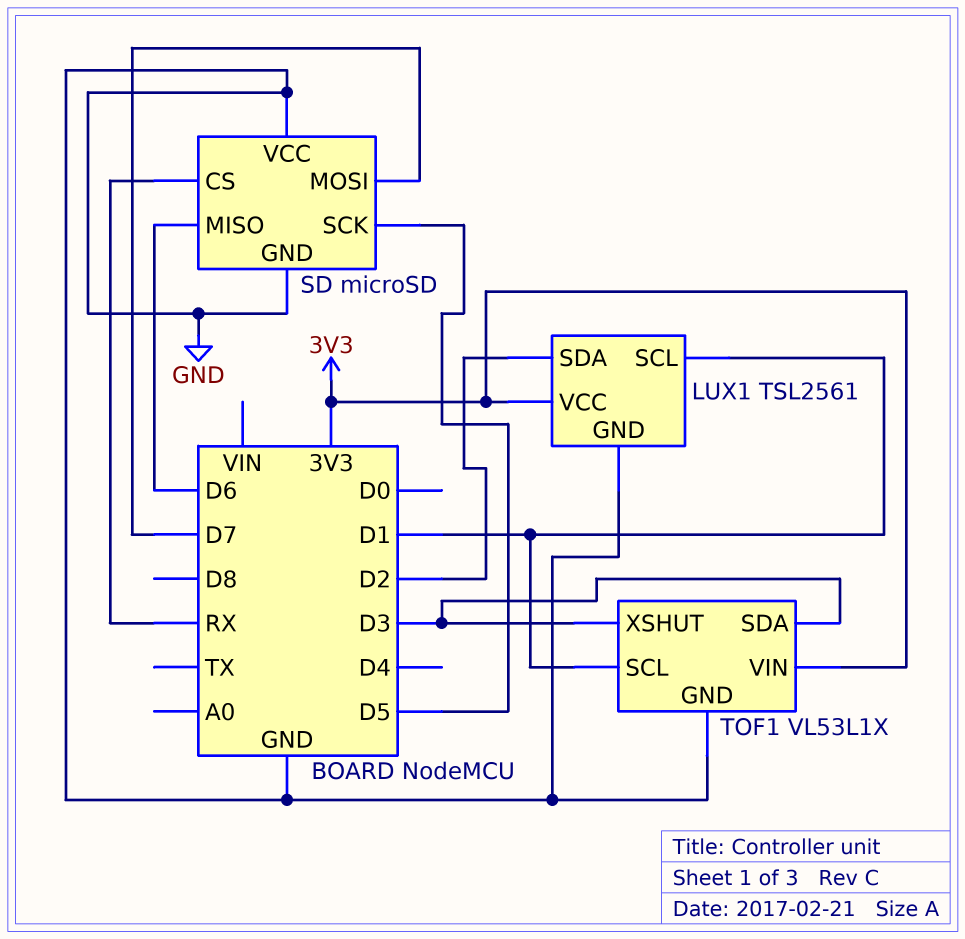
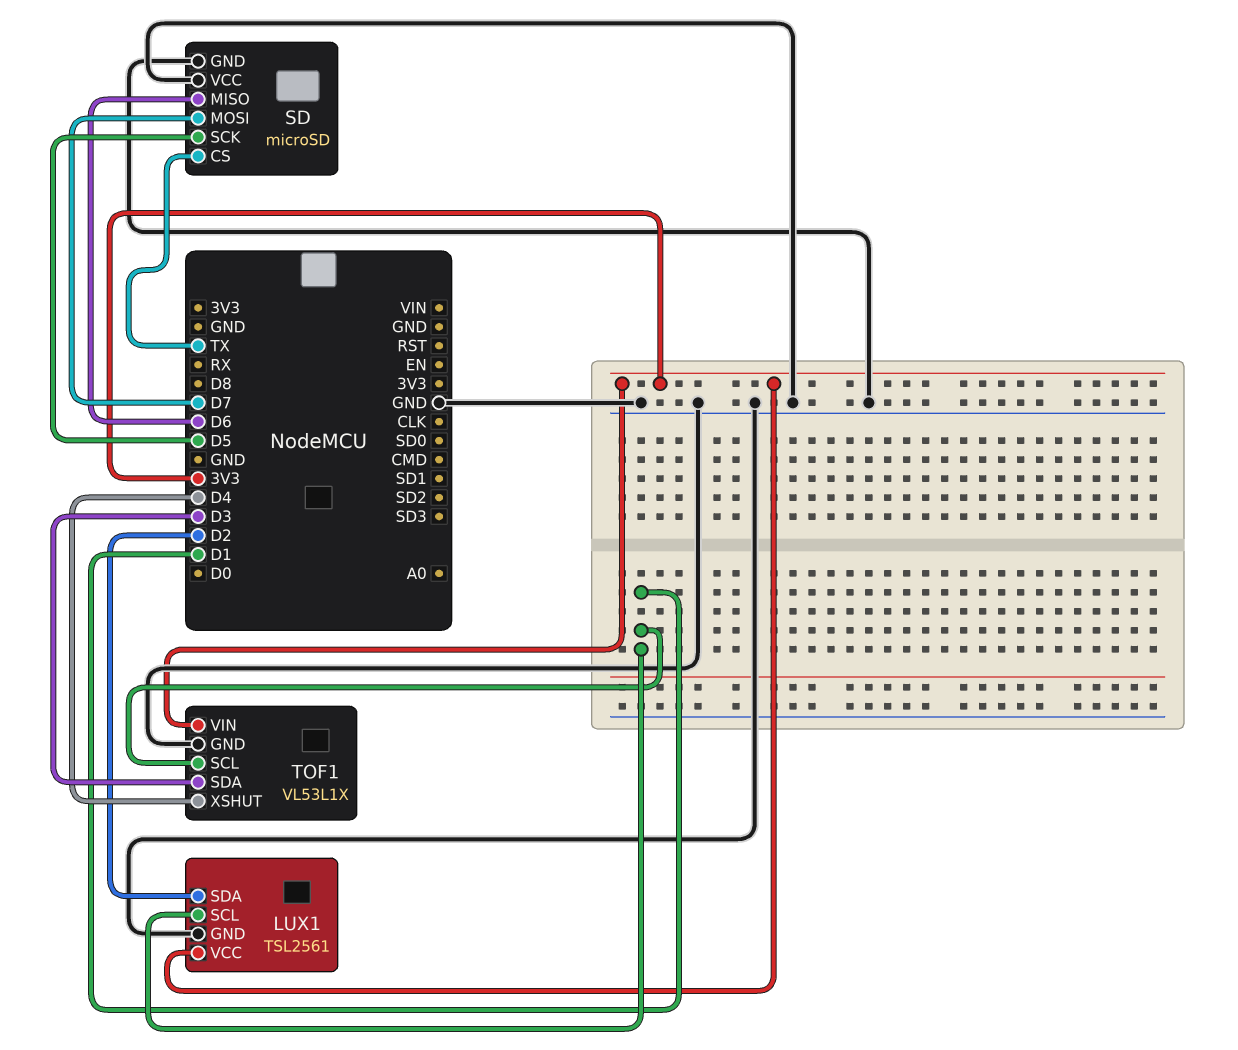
SD pin CS: RX -> TX
TOF1 pin XSHUT: D3 -> D4

